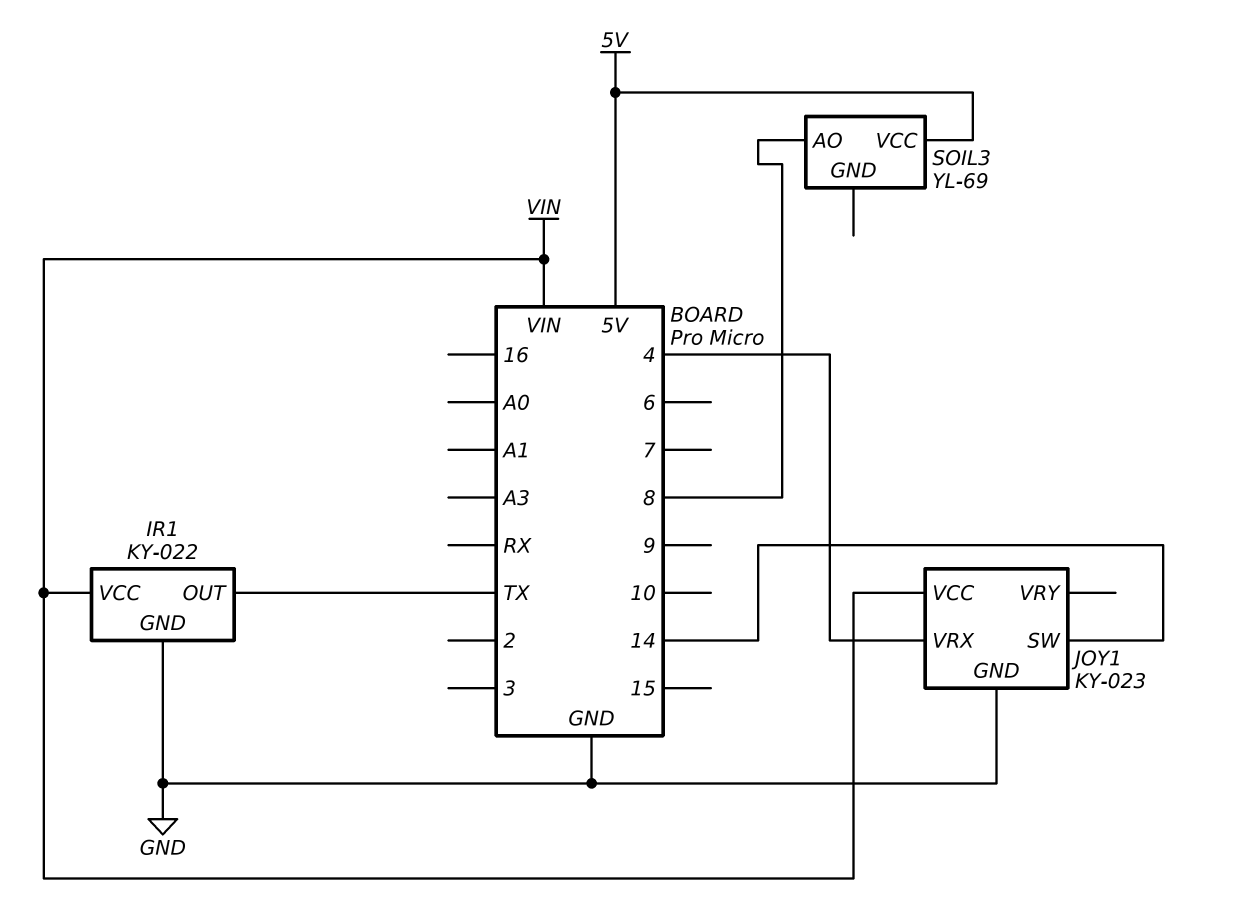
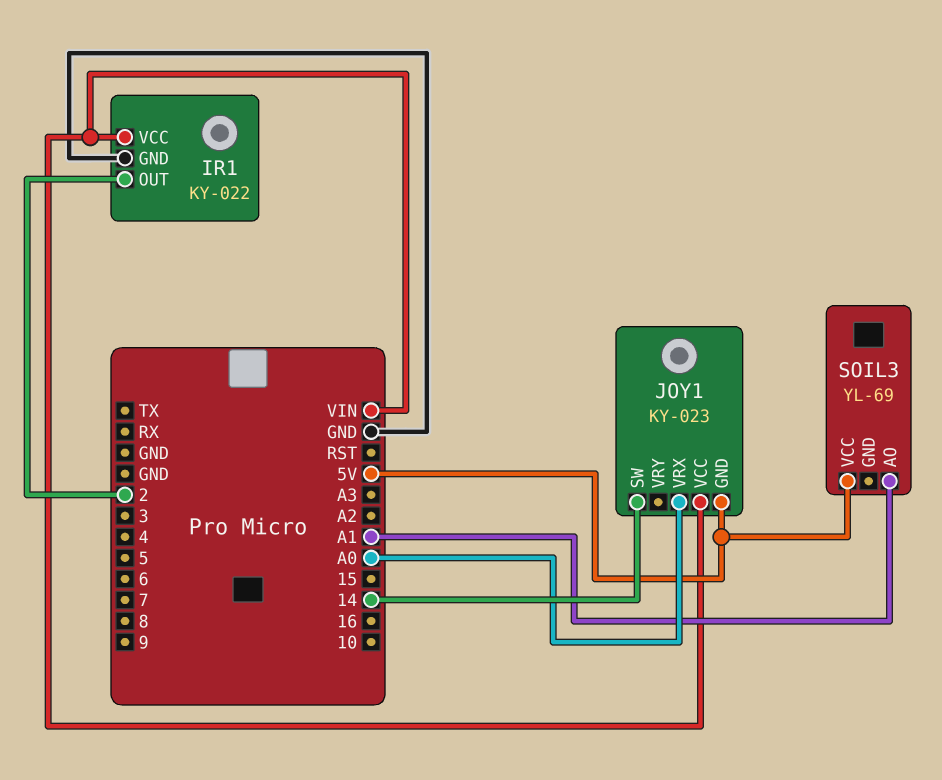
IR1 pin OUT: TX -> 2
JOY1 pin GND: GND -> 5V
JOY1 pin VRX: 4 -> A0
SOIL3 pin AO: 8 -> A1

